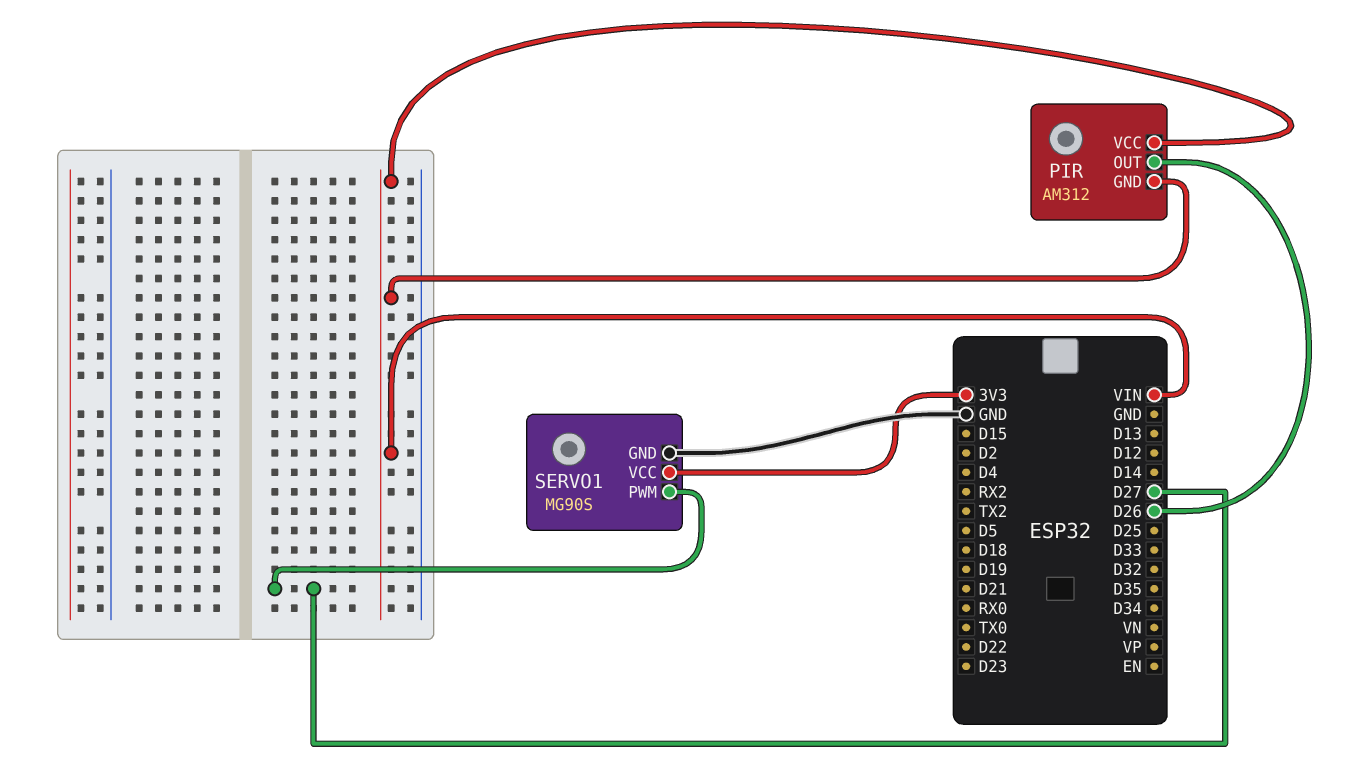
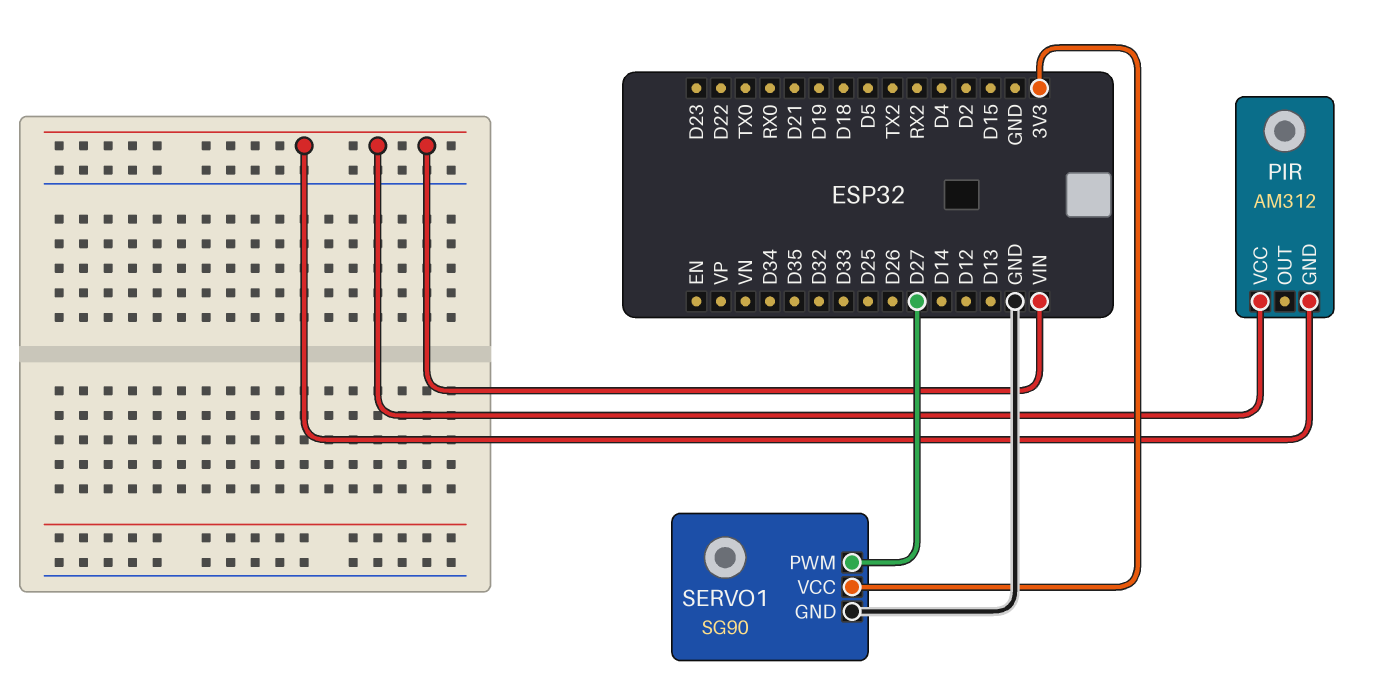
PIR pin OUT: D26 -> none
SERVO1: MG90S -> SG90

